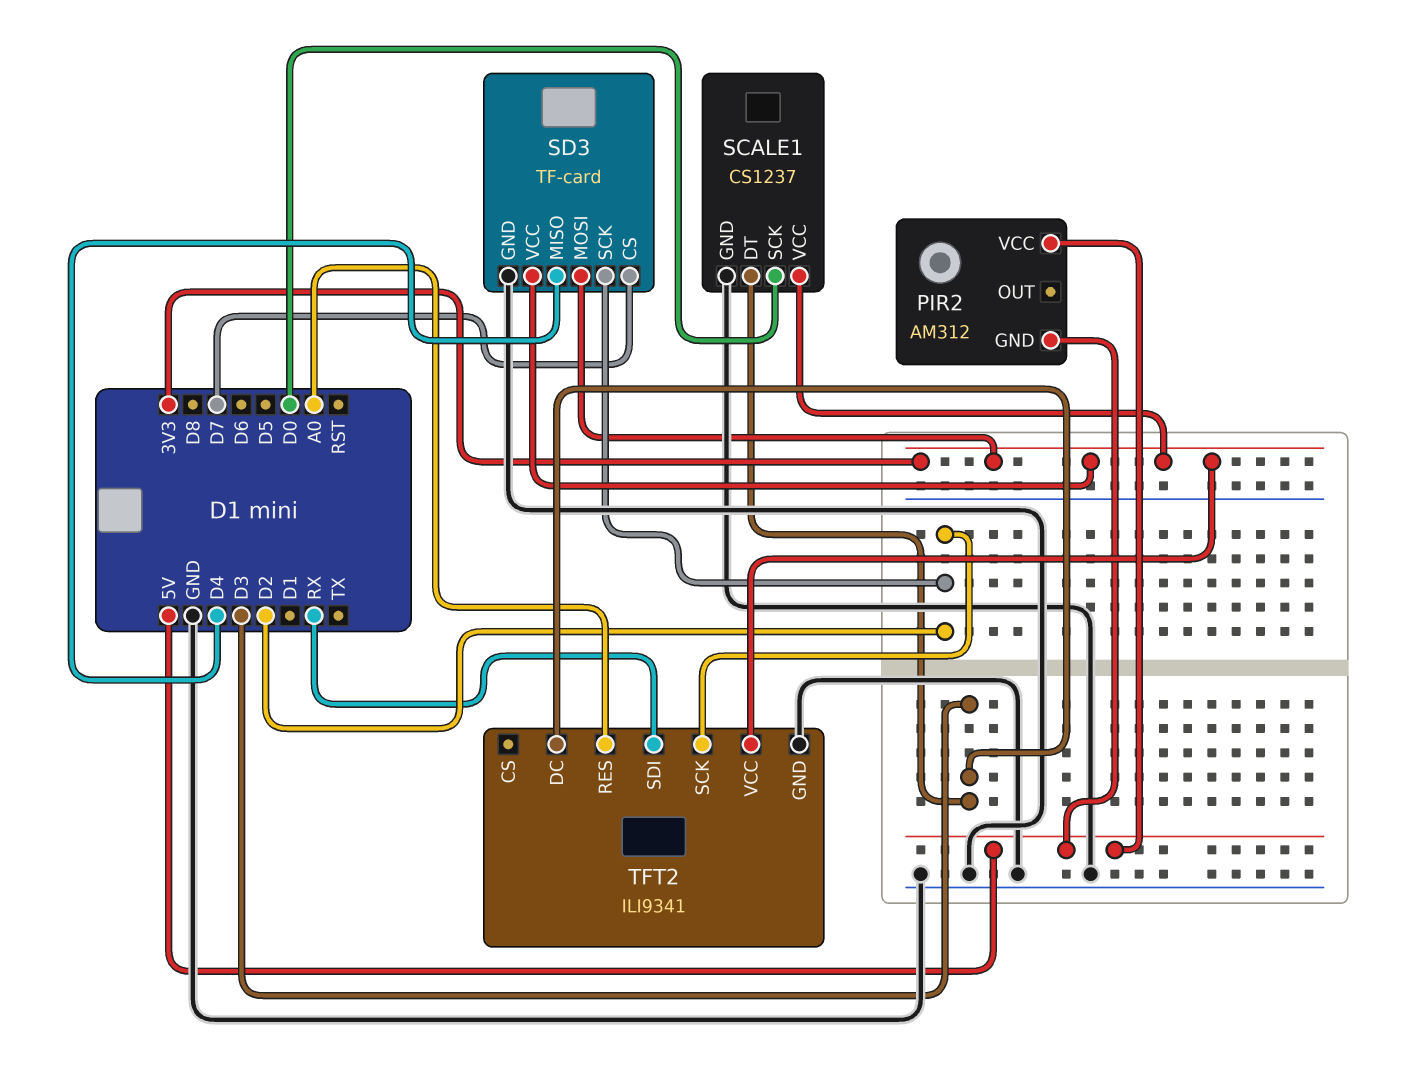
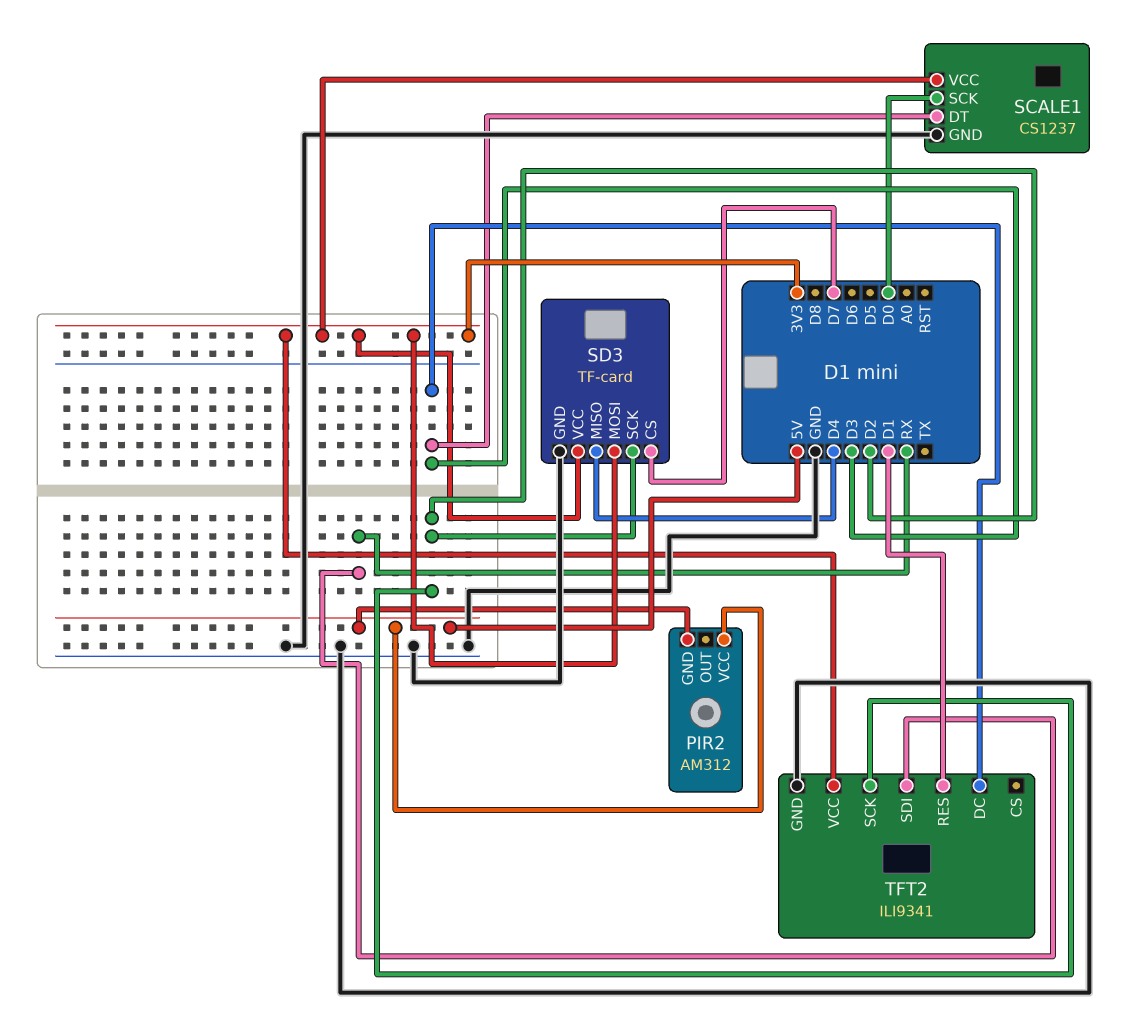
TFT2 pin RES: A0 -> D1

